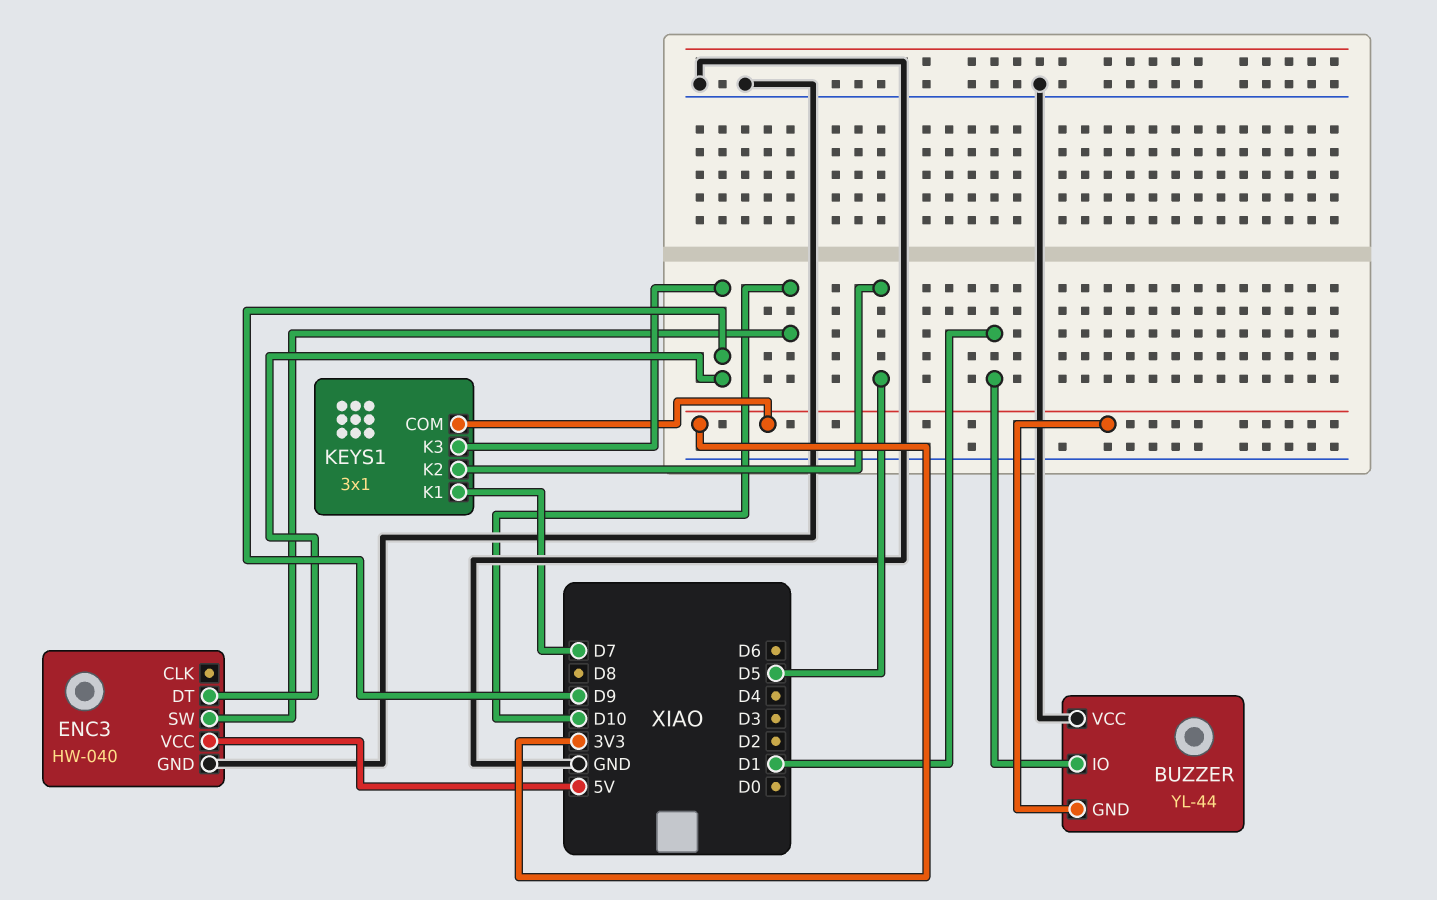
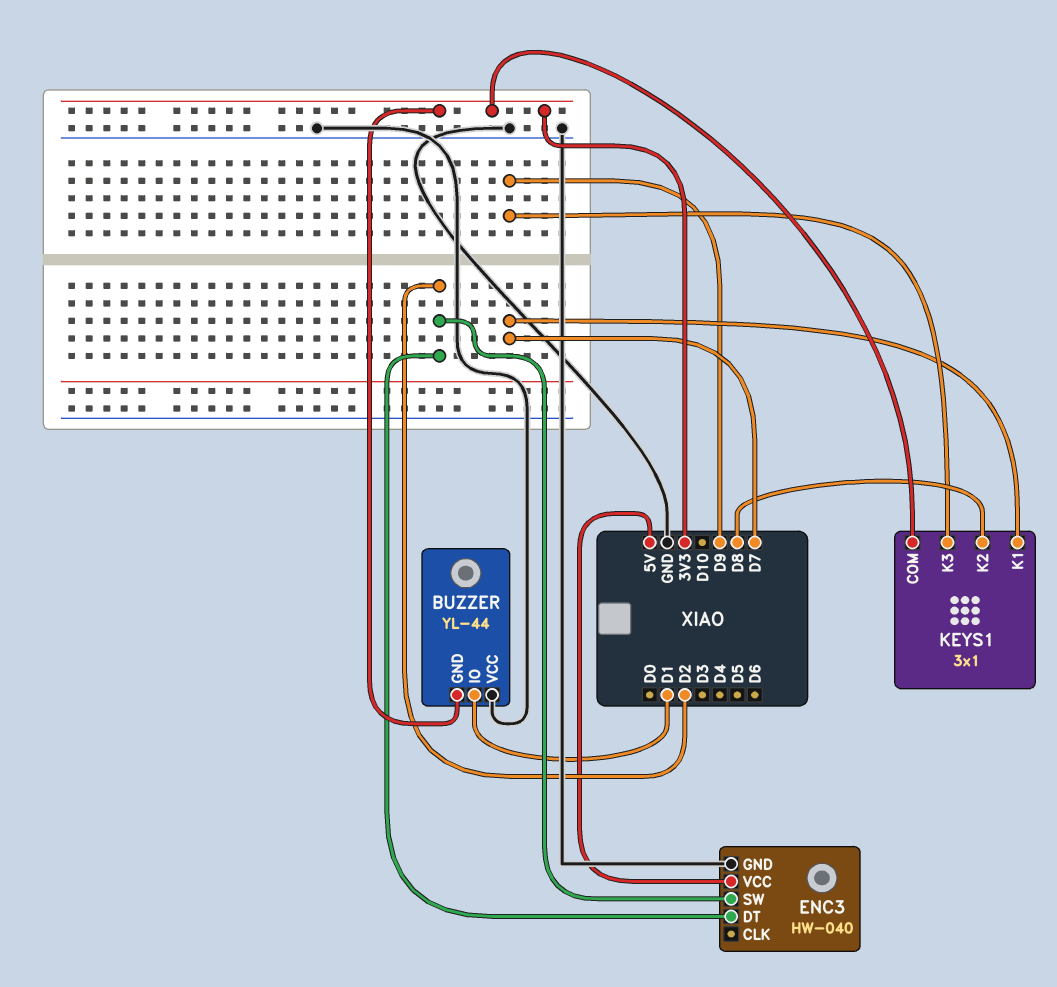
ENC3 pin DT: D9 -> D2
ENC3 pin SW: D10 -> D2
KEYS1 pin K2: D5 -> D8

